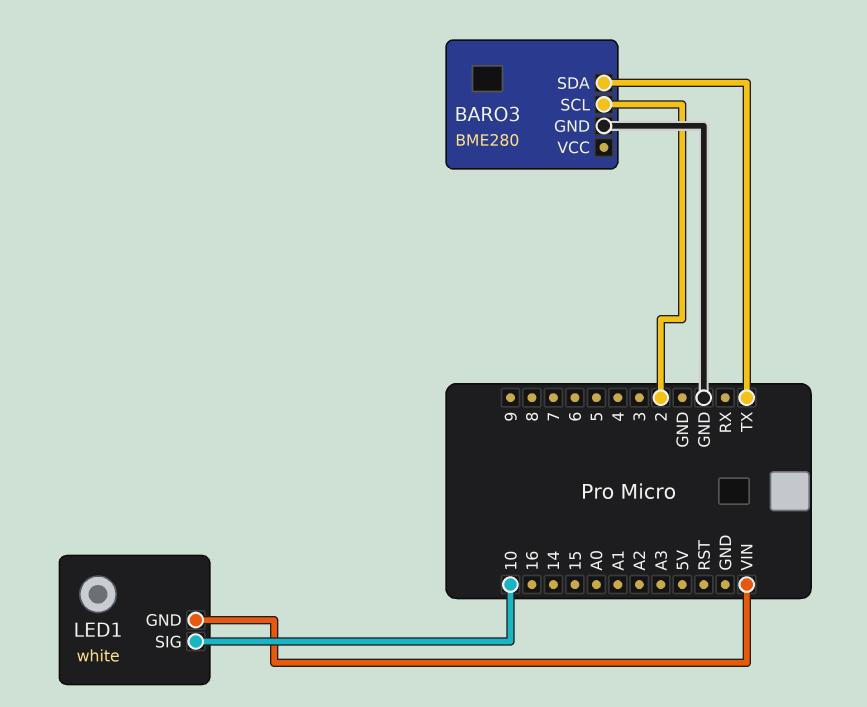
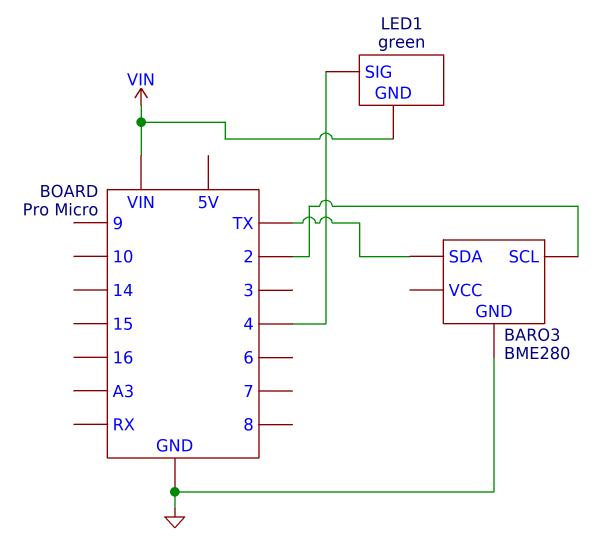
LED1: white -> green
LED1 pin SIG: 10 -> 4

